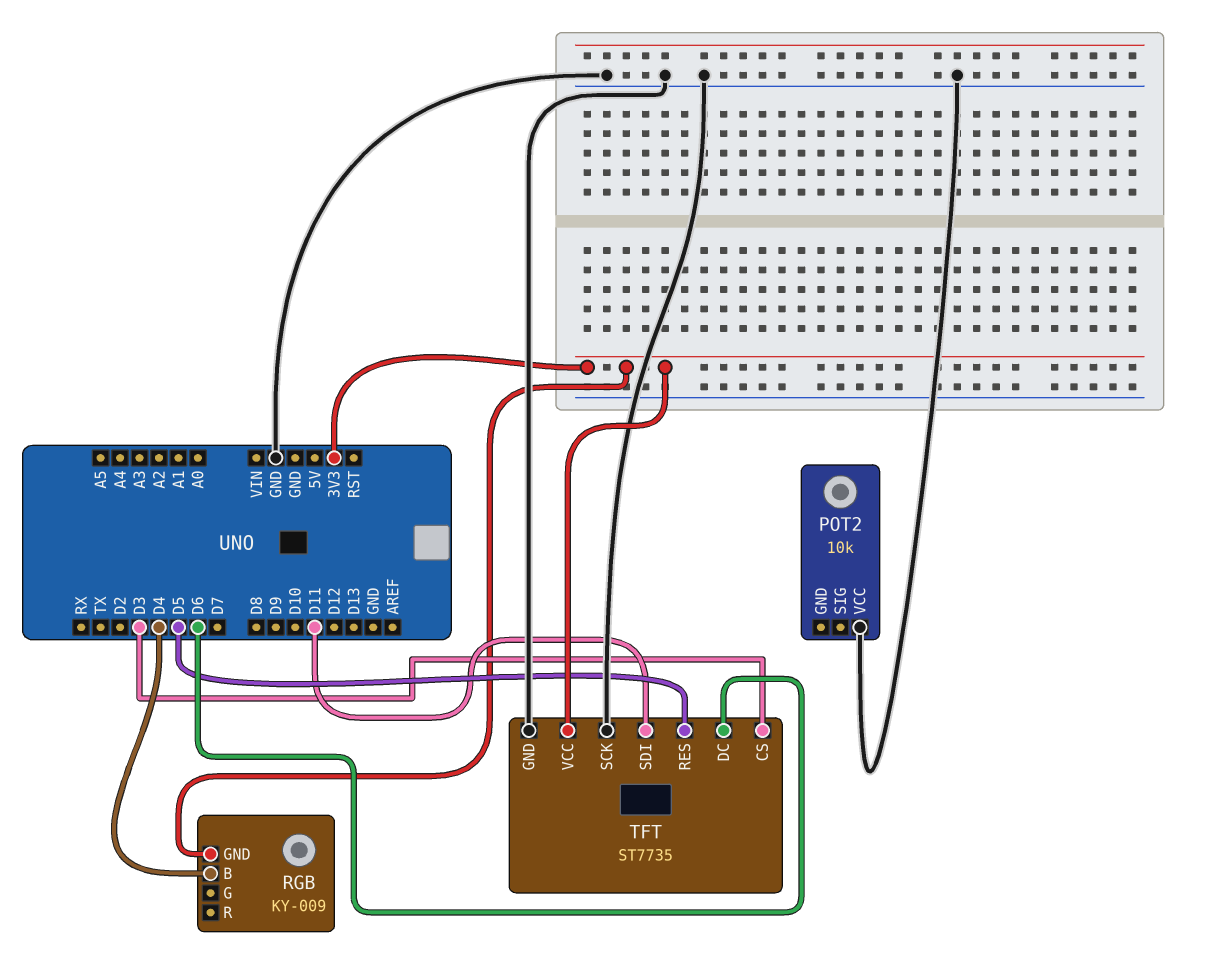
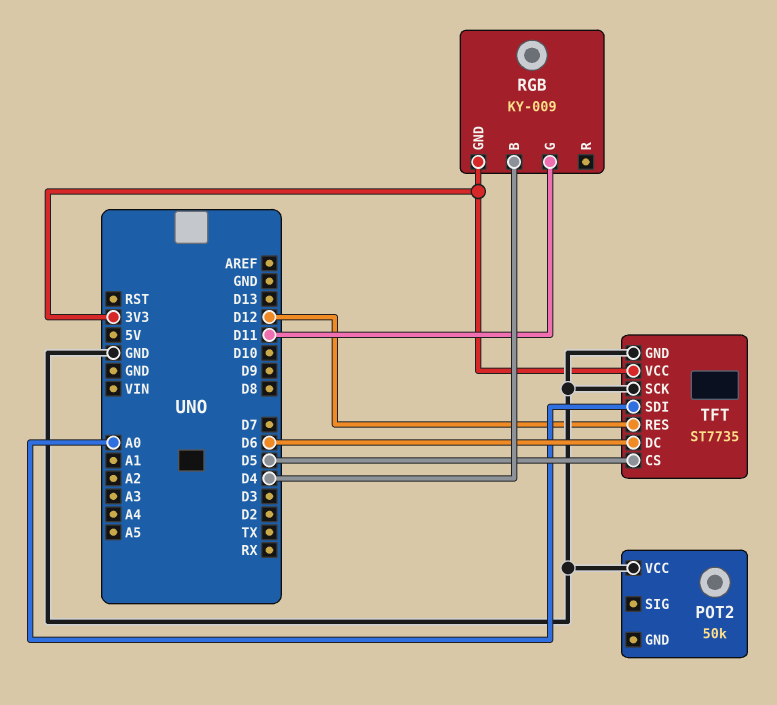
POT2: 10k -> 50k
RGB pin G: none -> D11
TFT pin CS: D3 -> D5
TFT pin RES: D5 -> D12
TFT pin SDI: D11 -> A0

